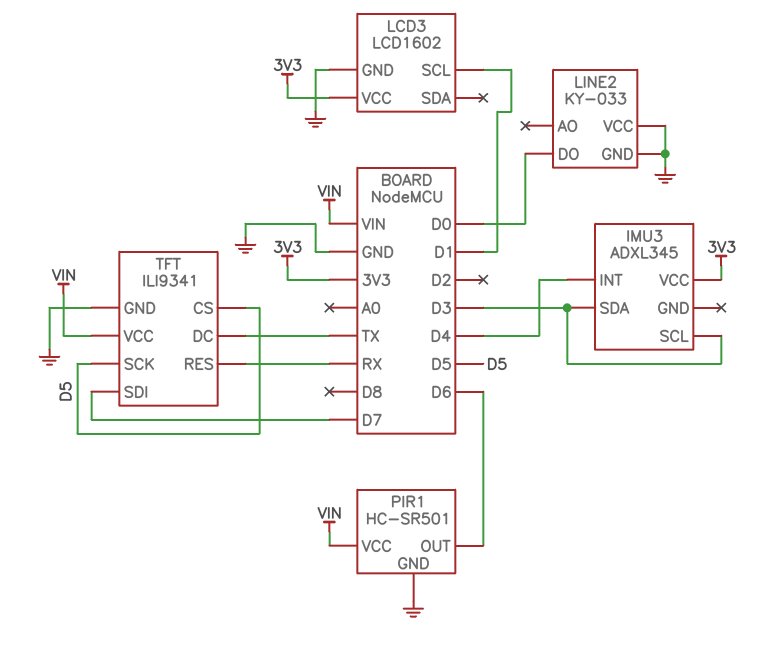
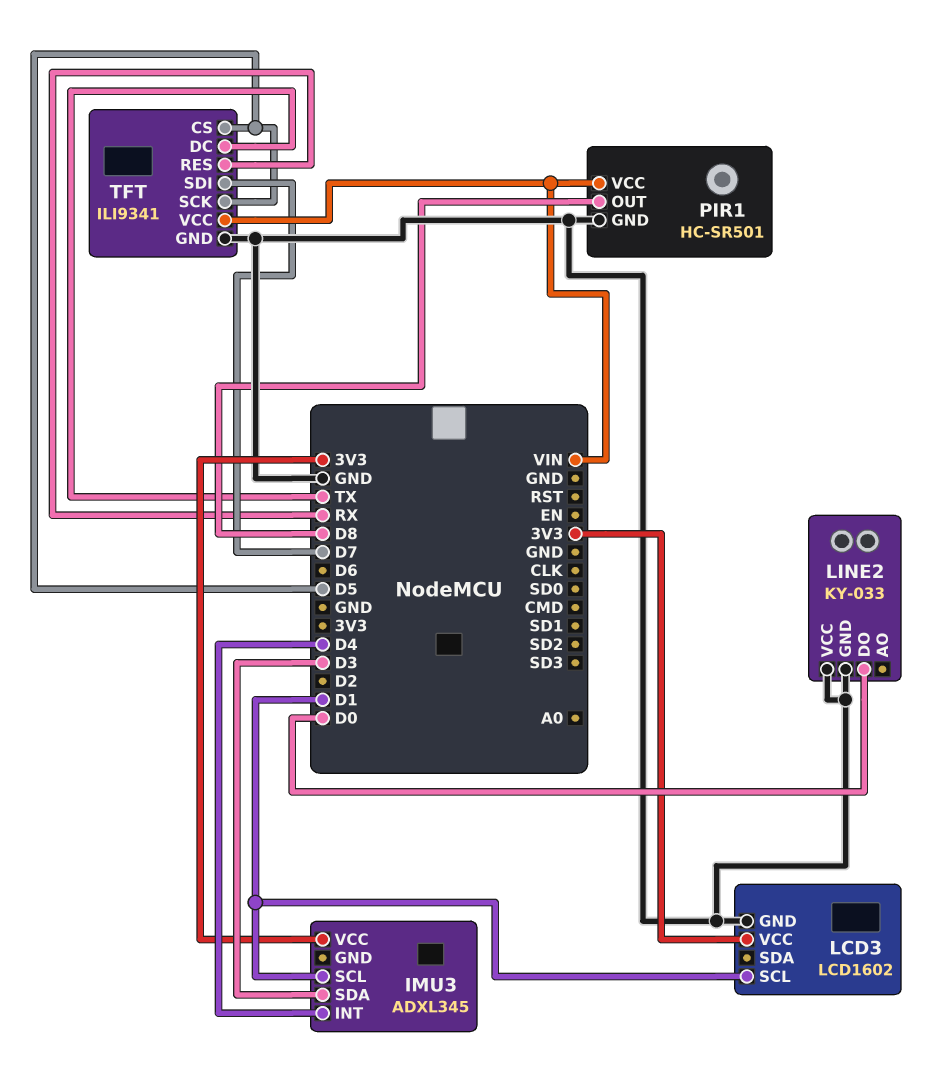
IMU3 pin SCL: D3 -> D1
PIR1 pin OUT: D6 -> D8

